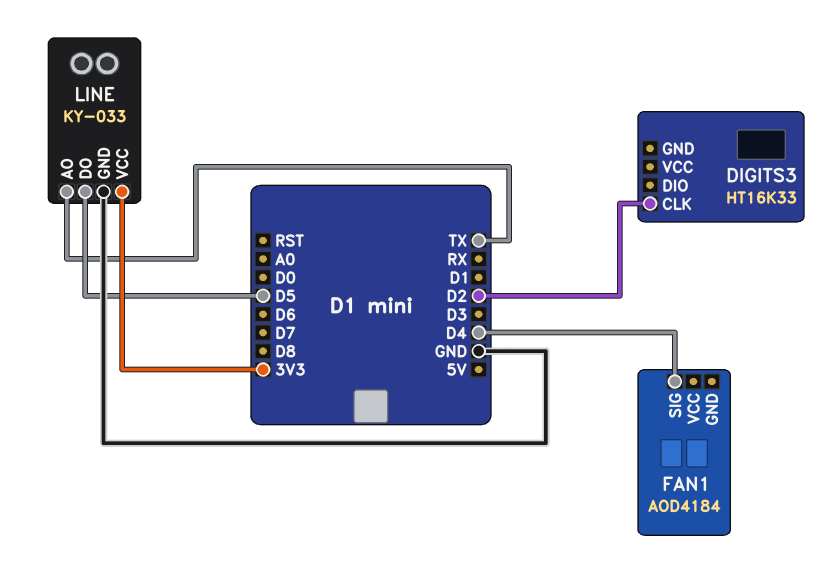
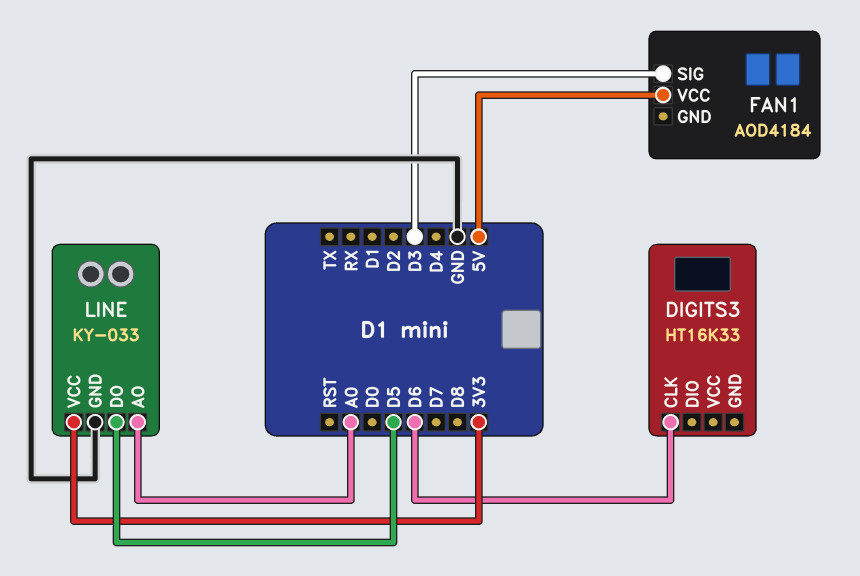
DIGITS3 pin CLK: D2 -> D6
FAN1 pin SIG: D4 -> D3
FAN1 pin VCC: none -> 5V
LINE pin AO: TX -> A0

